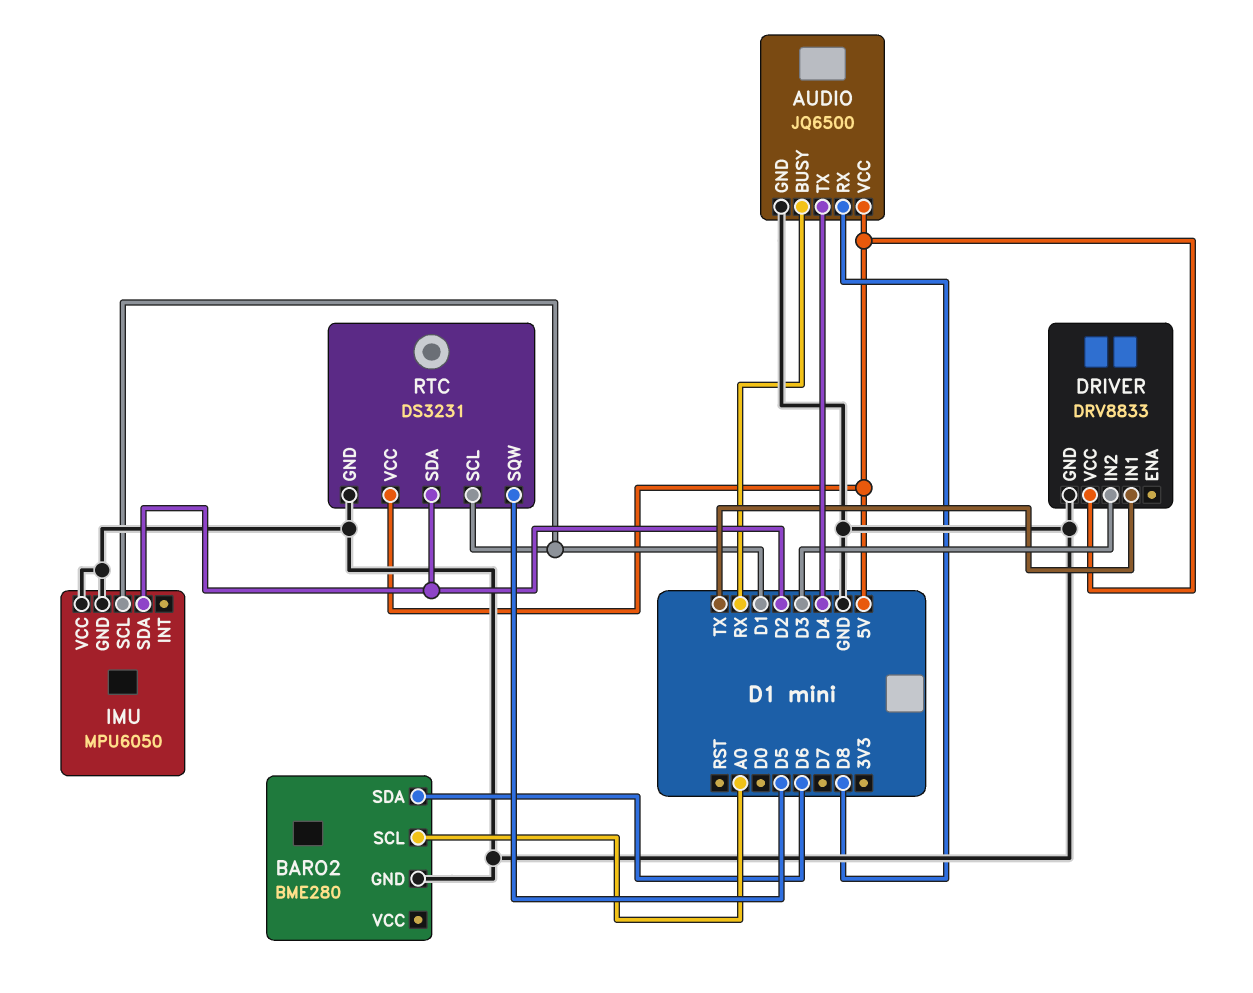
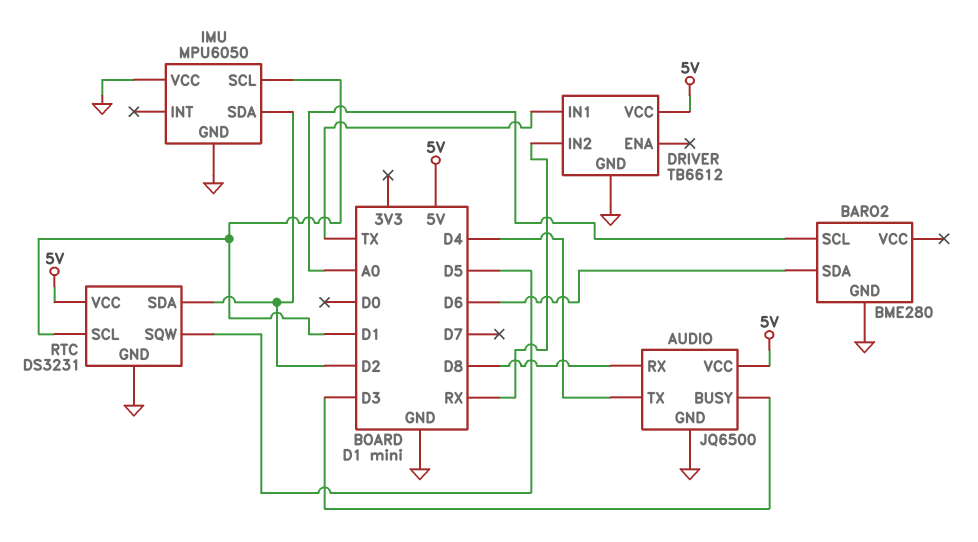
AUDIO pin BUSY: RX -> D3
DRIVER: DRV8833 -> TB6612
DRIVER pin IN2: D3 -> RX

